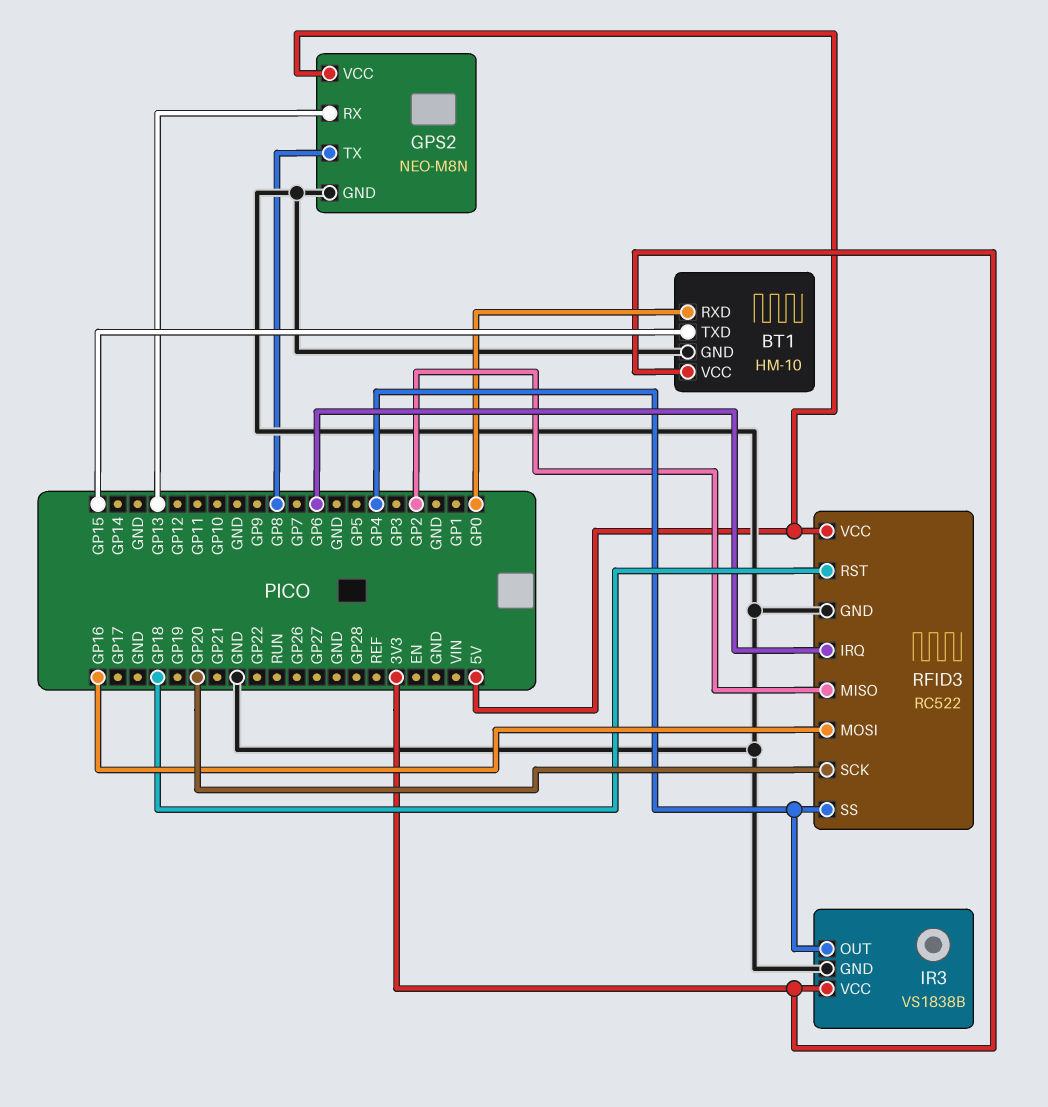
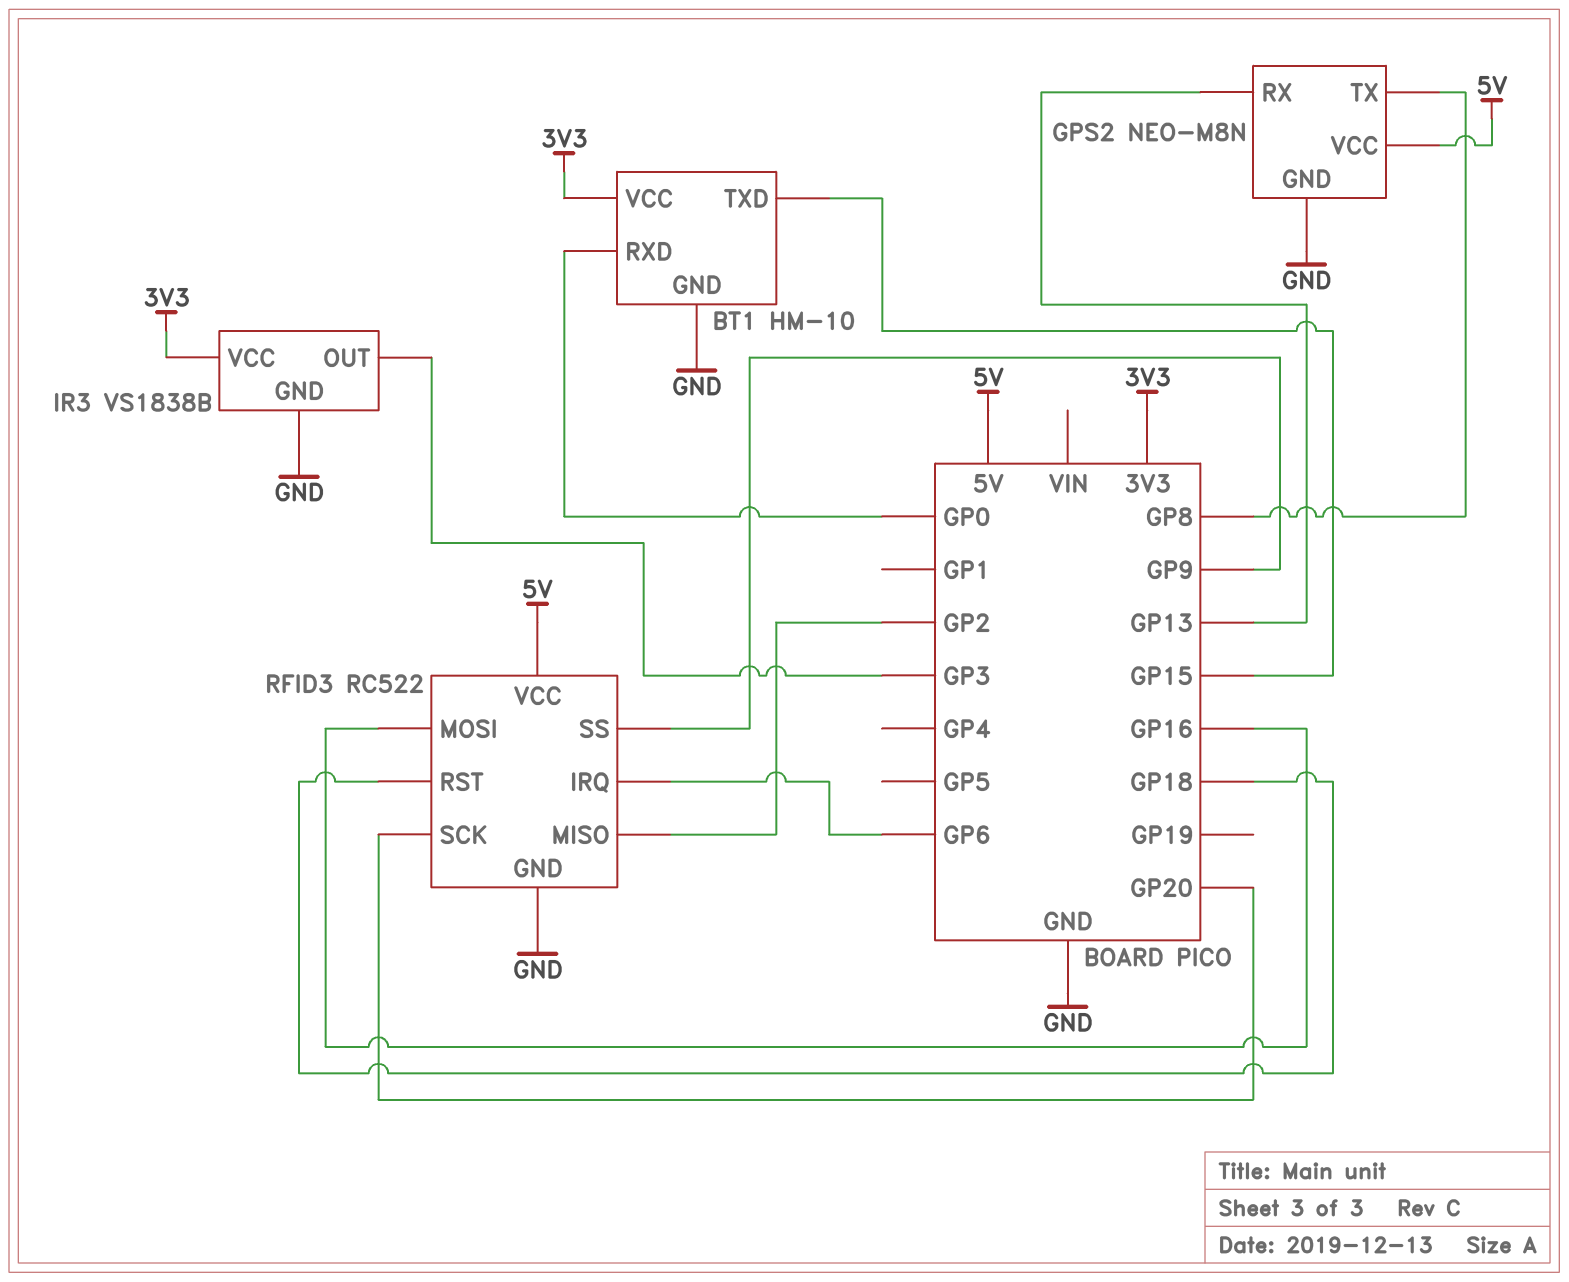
IR3 pin OUT: GP4 -> GP3
RFID3 pin SS: GP4 -> GP9

